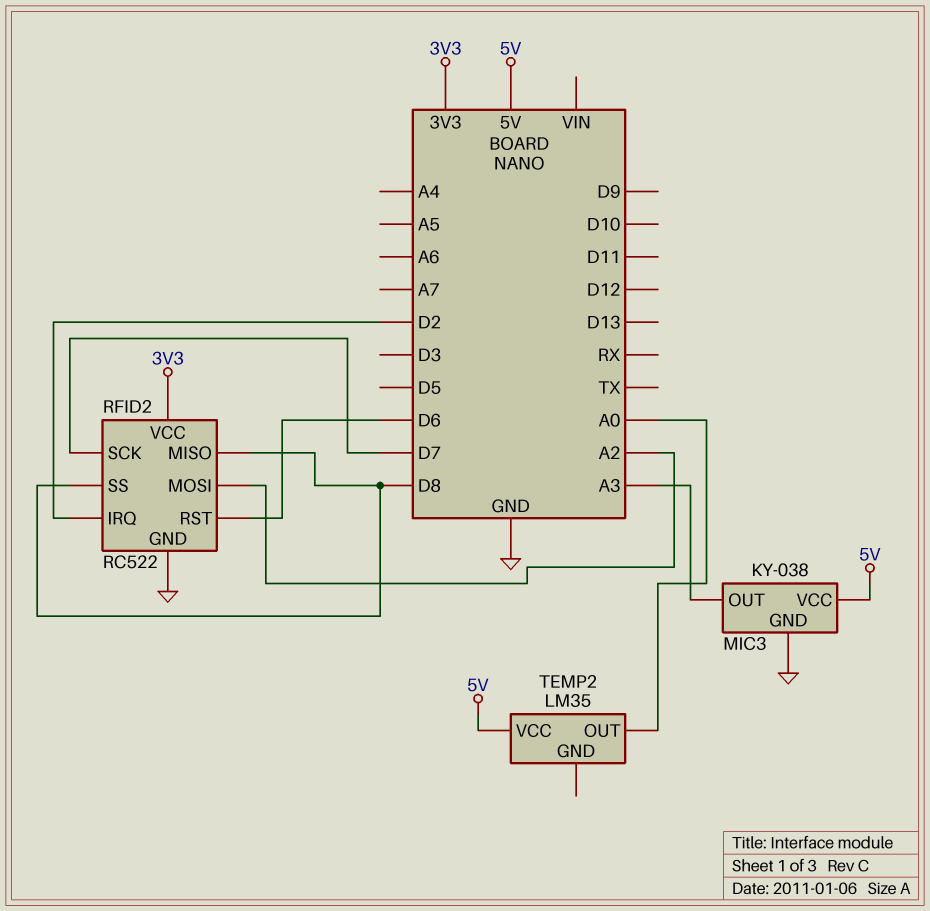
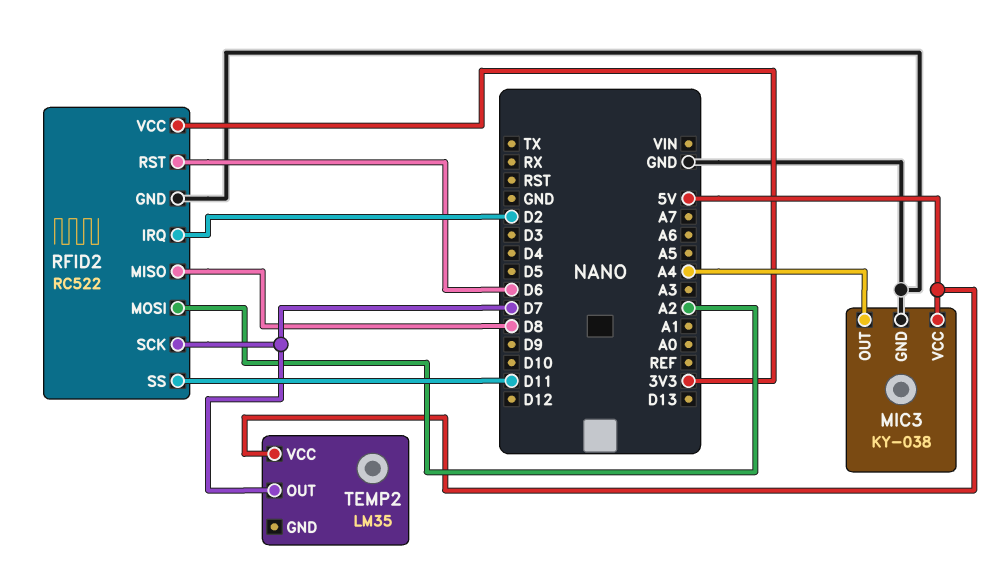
MIC3 pin OUT: A3 -> A4
RFID2 pin SS: D8 -> D11
TEMP2 pin OUT: A0 -> D7

